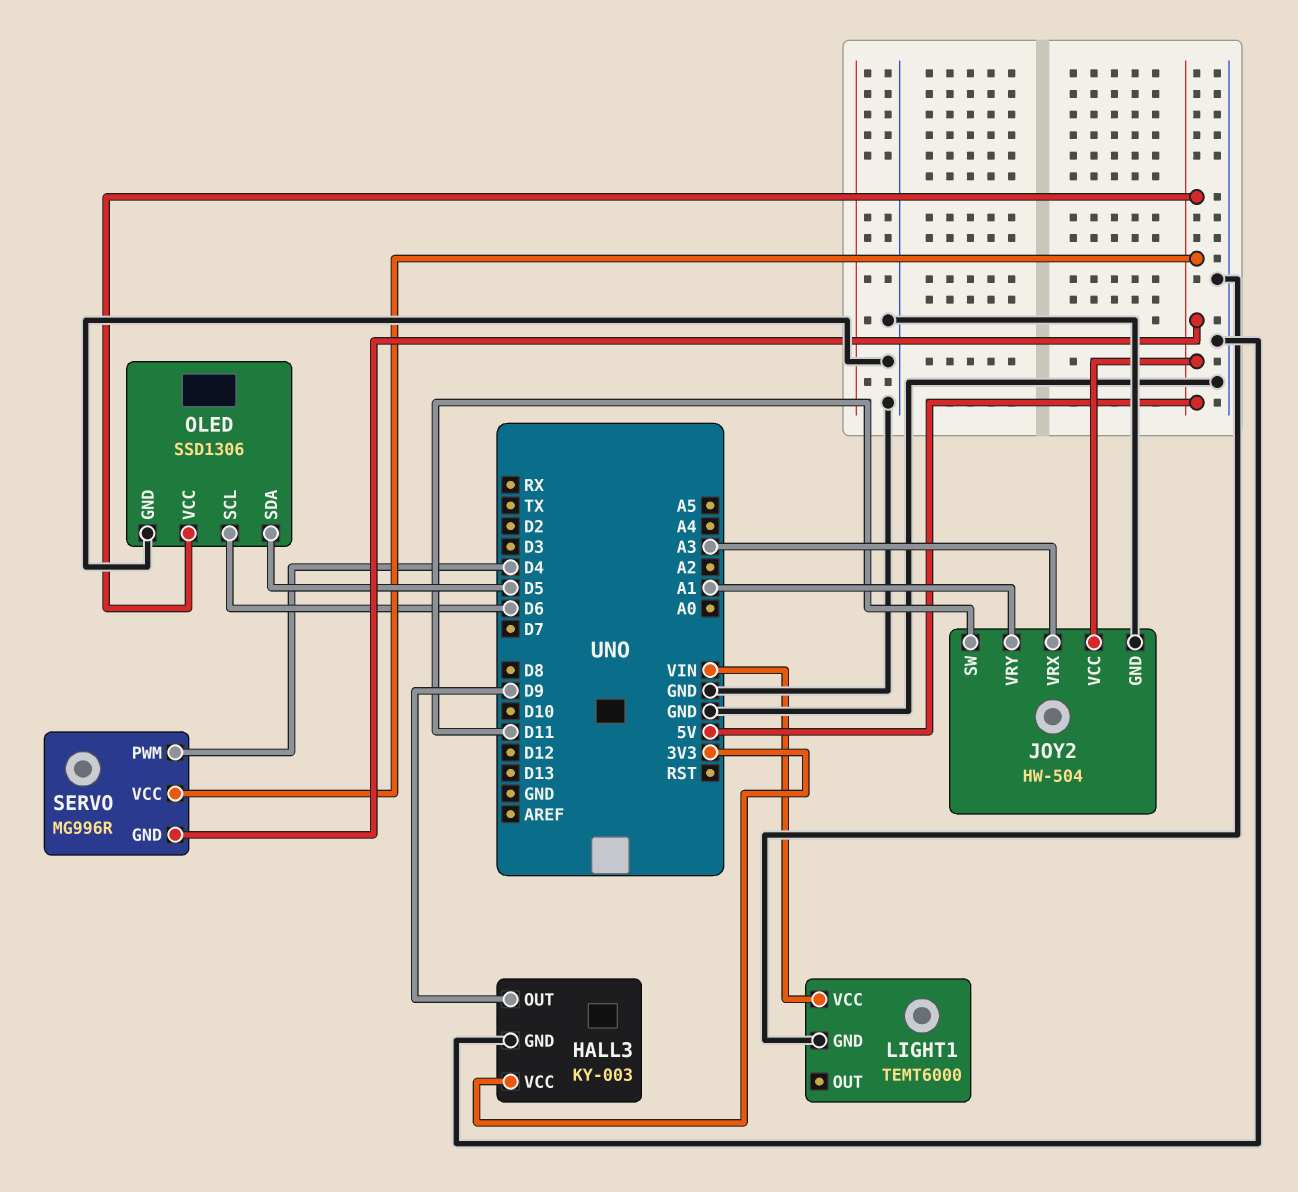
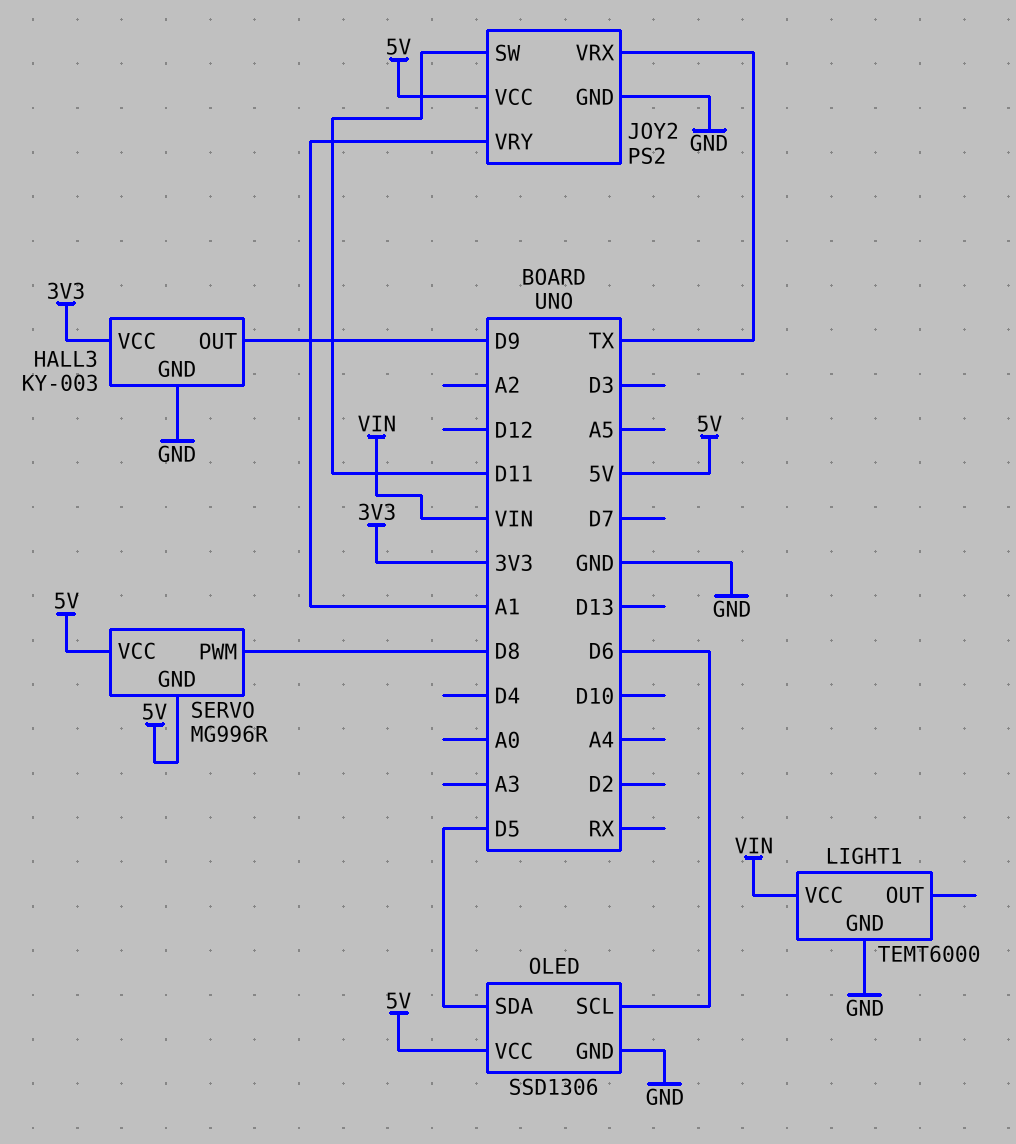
JOY2: HW-504 -> PS2
JOY2 pin VRX: A3 -> TX
SERVO pin PWM: D4 -> D8

